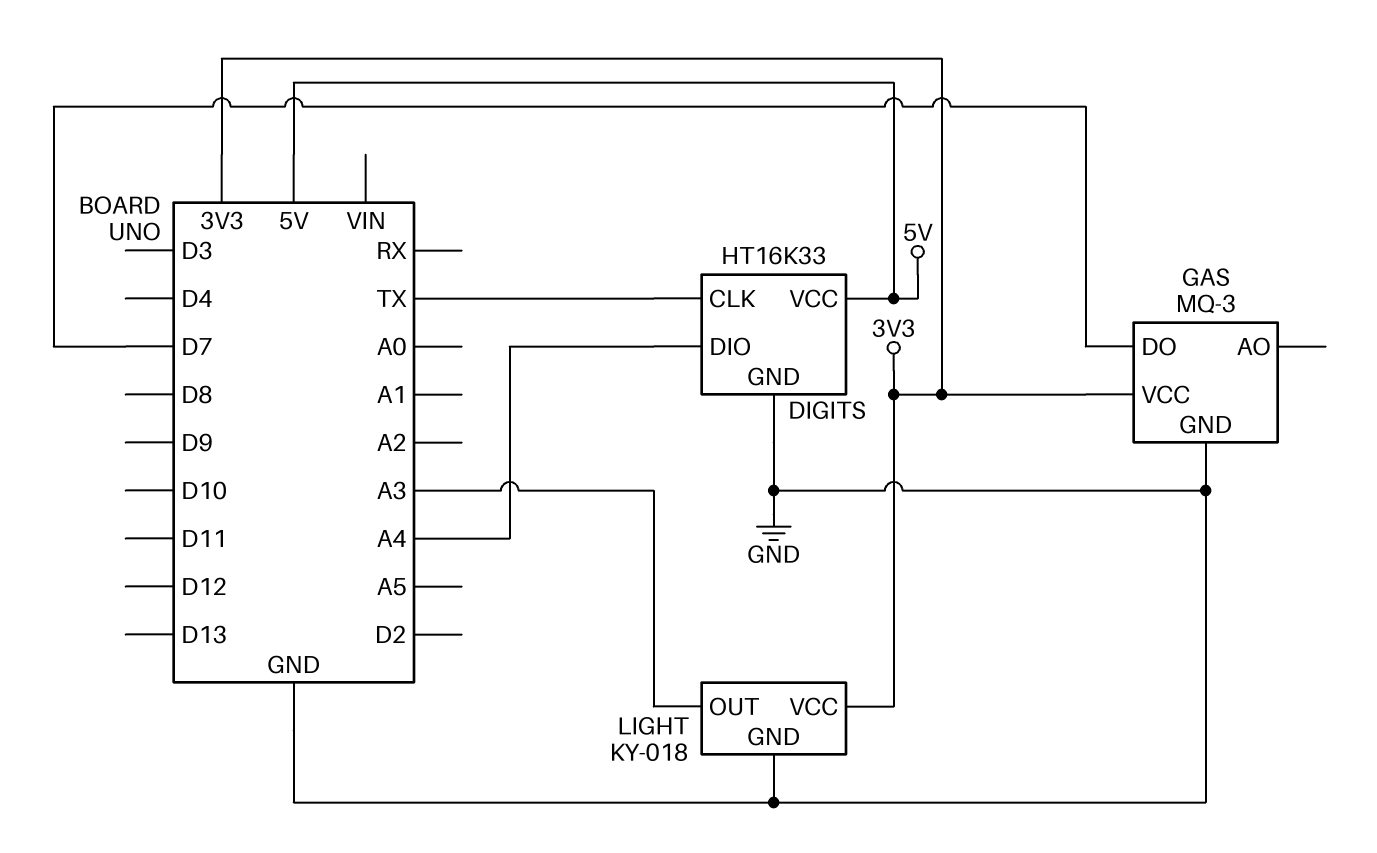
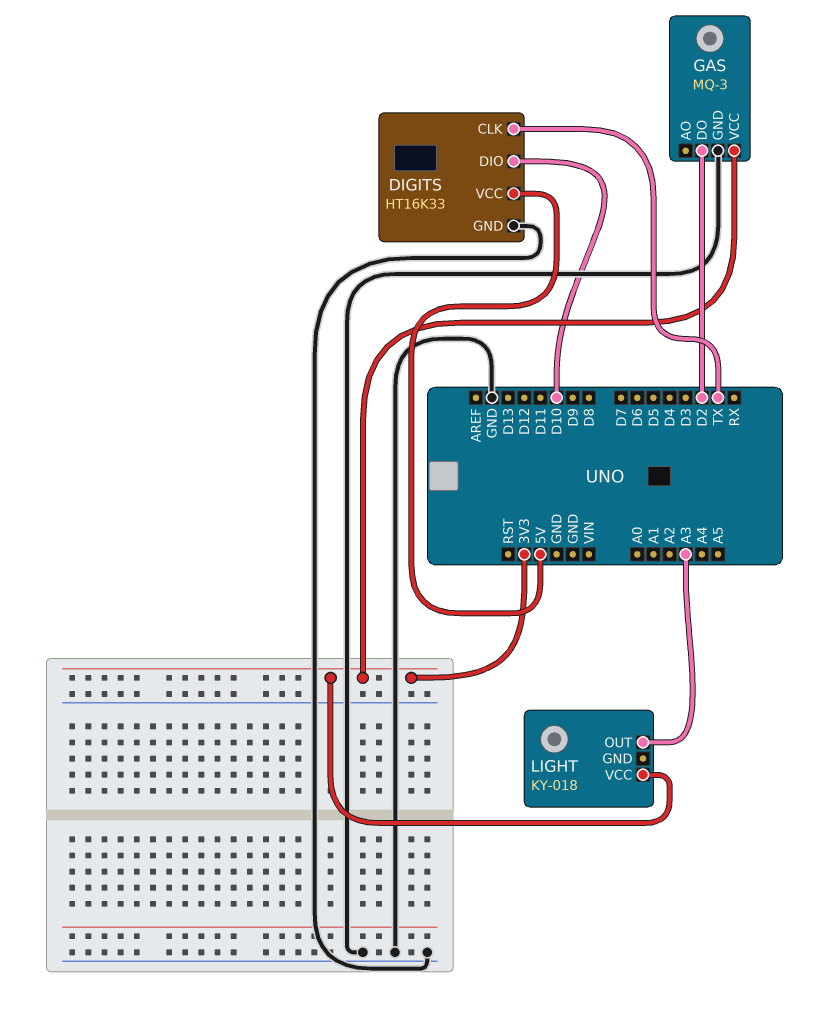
DIGITS pin DIO: A4 -> D10
GAS pin DO: D7 -> D2
LIGHT pin GND: GND -> none

